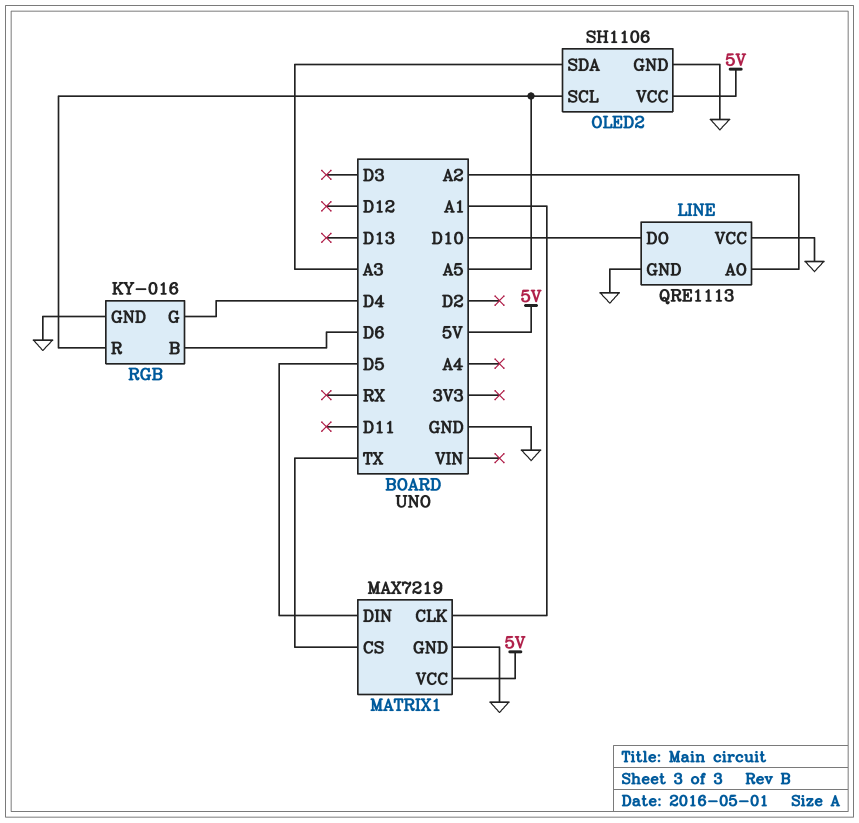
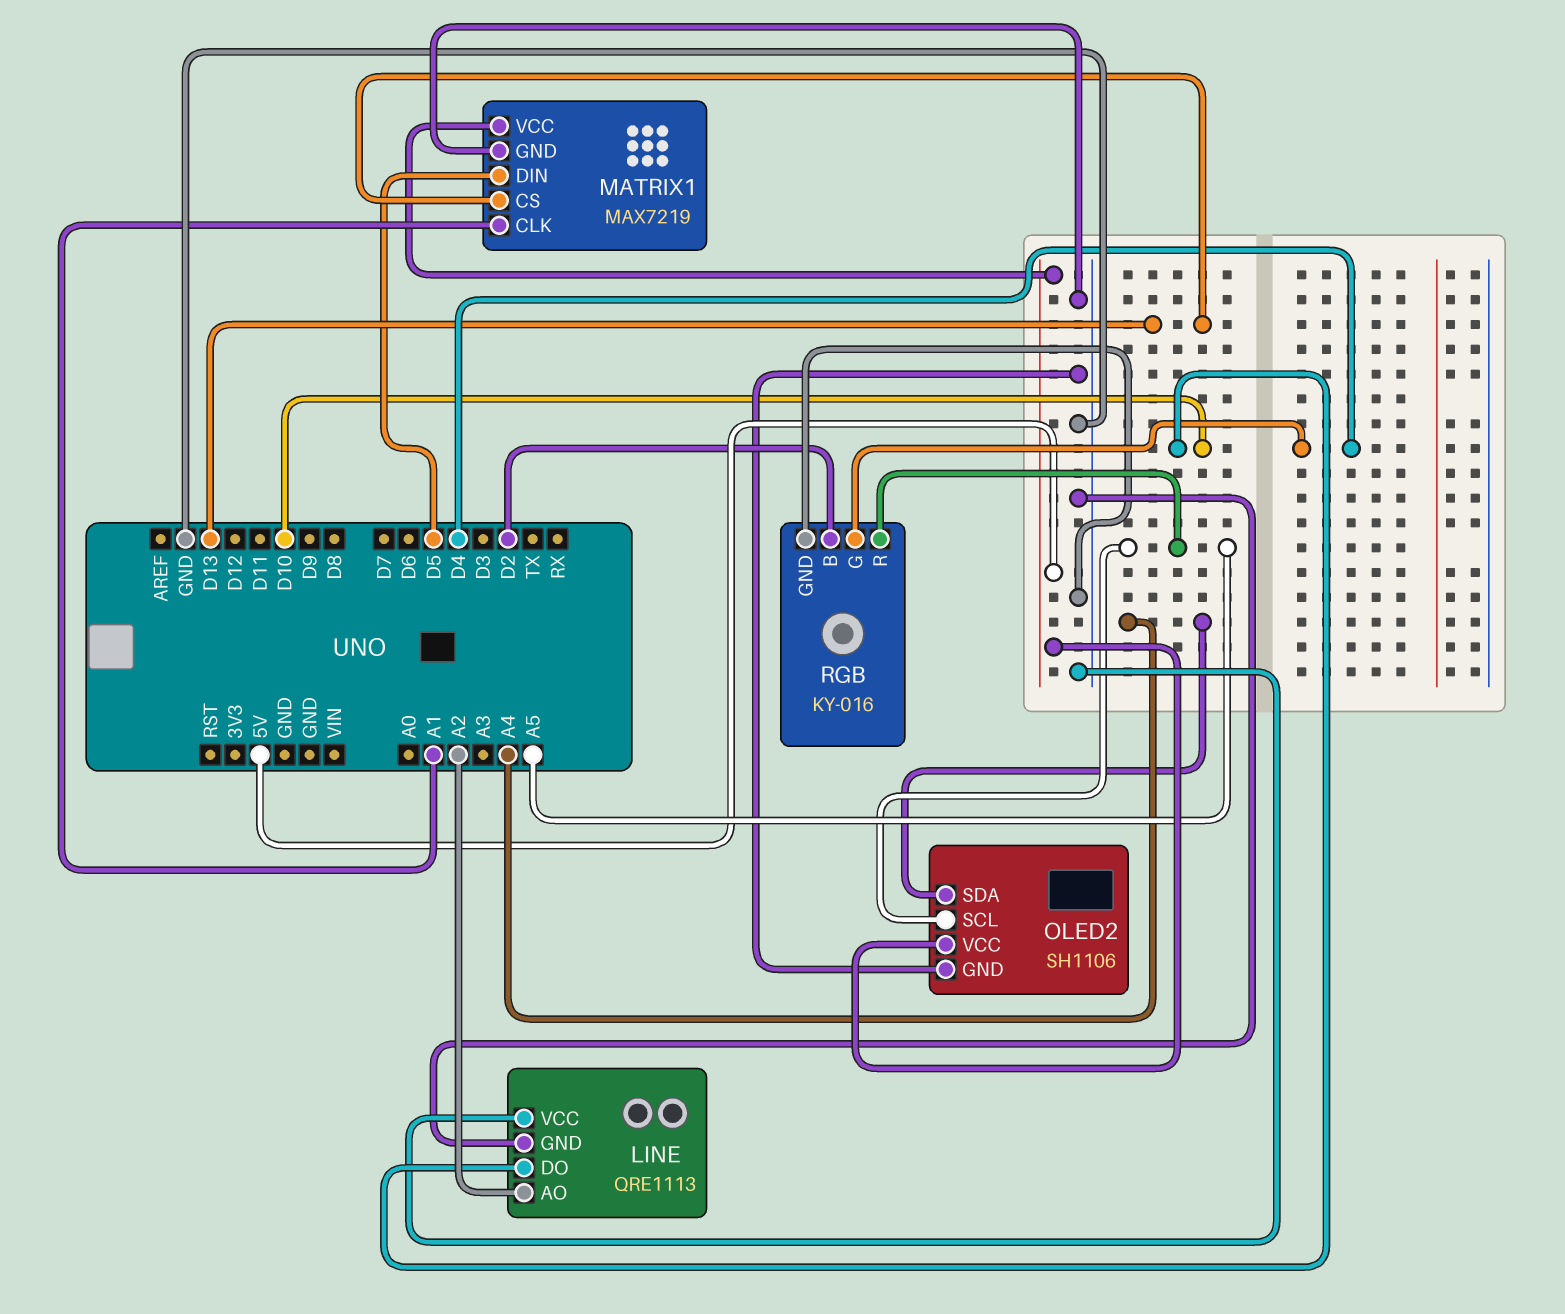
MATRIX1 pin CS: TX -> D13
OLED2 pin SDA: A3 -> A4
RGB pin B: D6 -> D2

